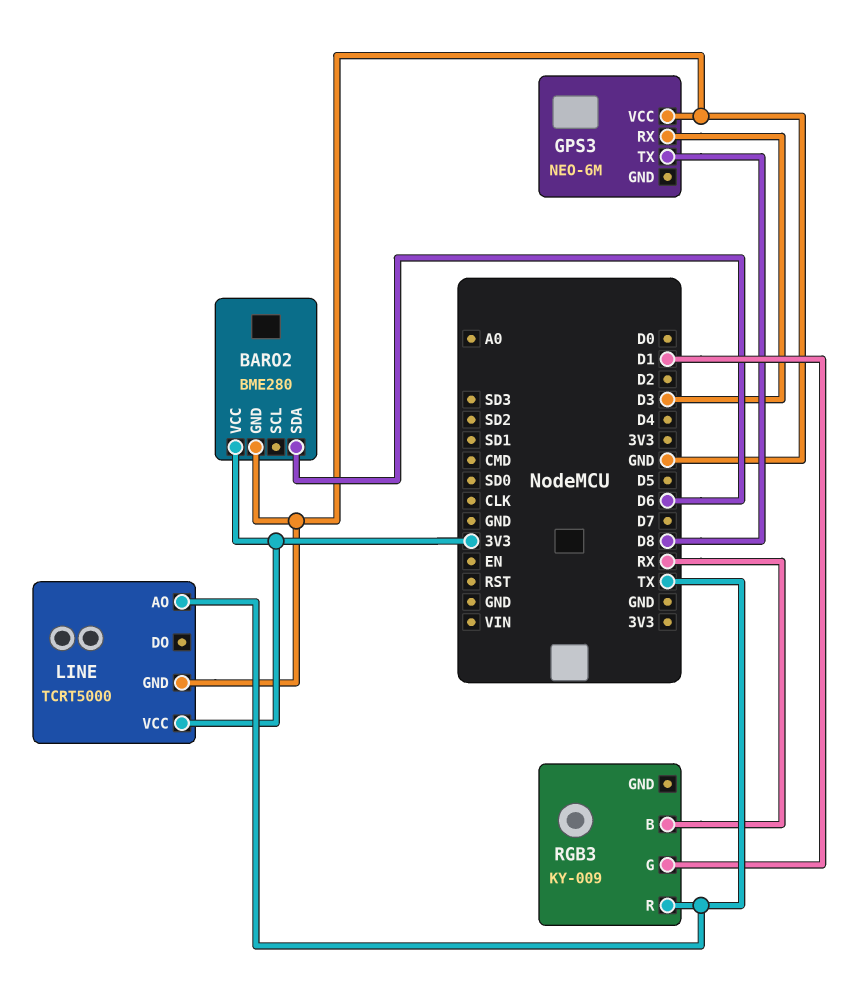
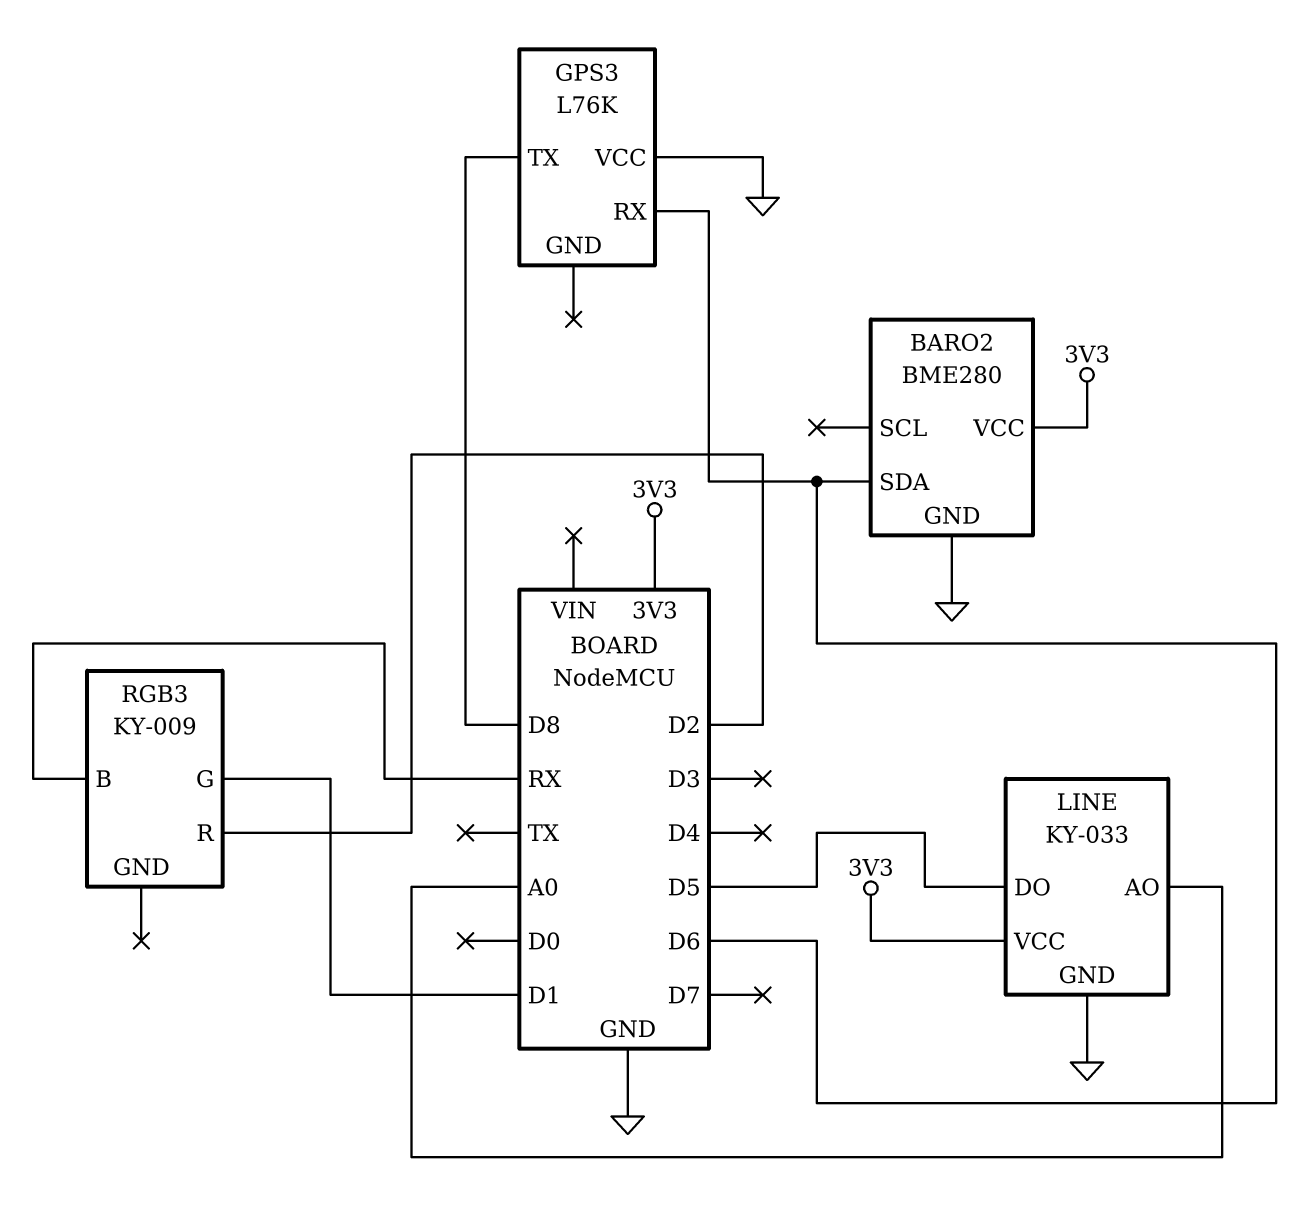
GPS3: NEO-6M -> L76K
GPS3 pin RX: D3 -> D6
LINE: TCRT5000 -> KY-033
LINE pin AO: TX -> A0
LINE pin DO: none -> D5
RGB3 pin R: TX -> D2

